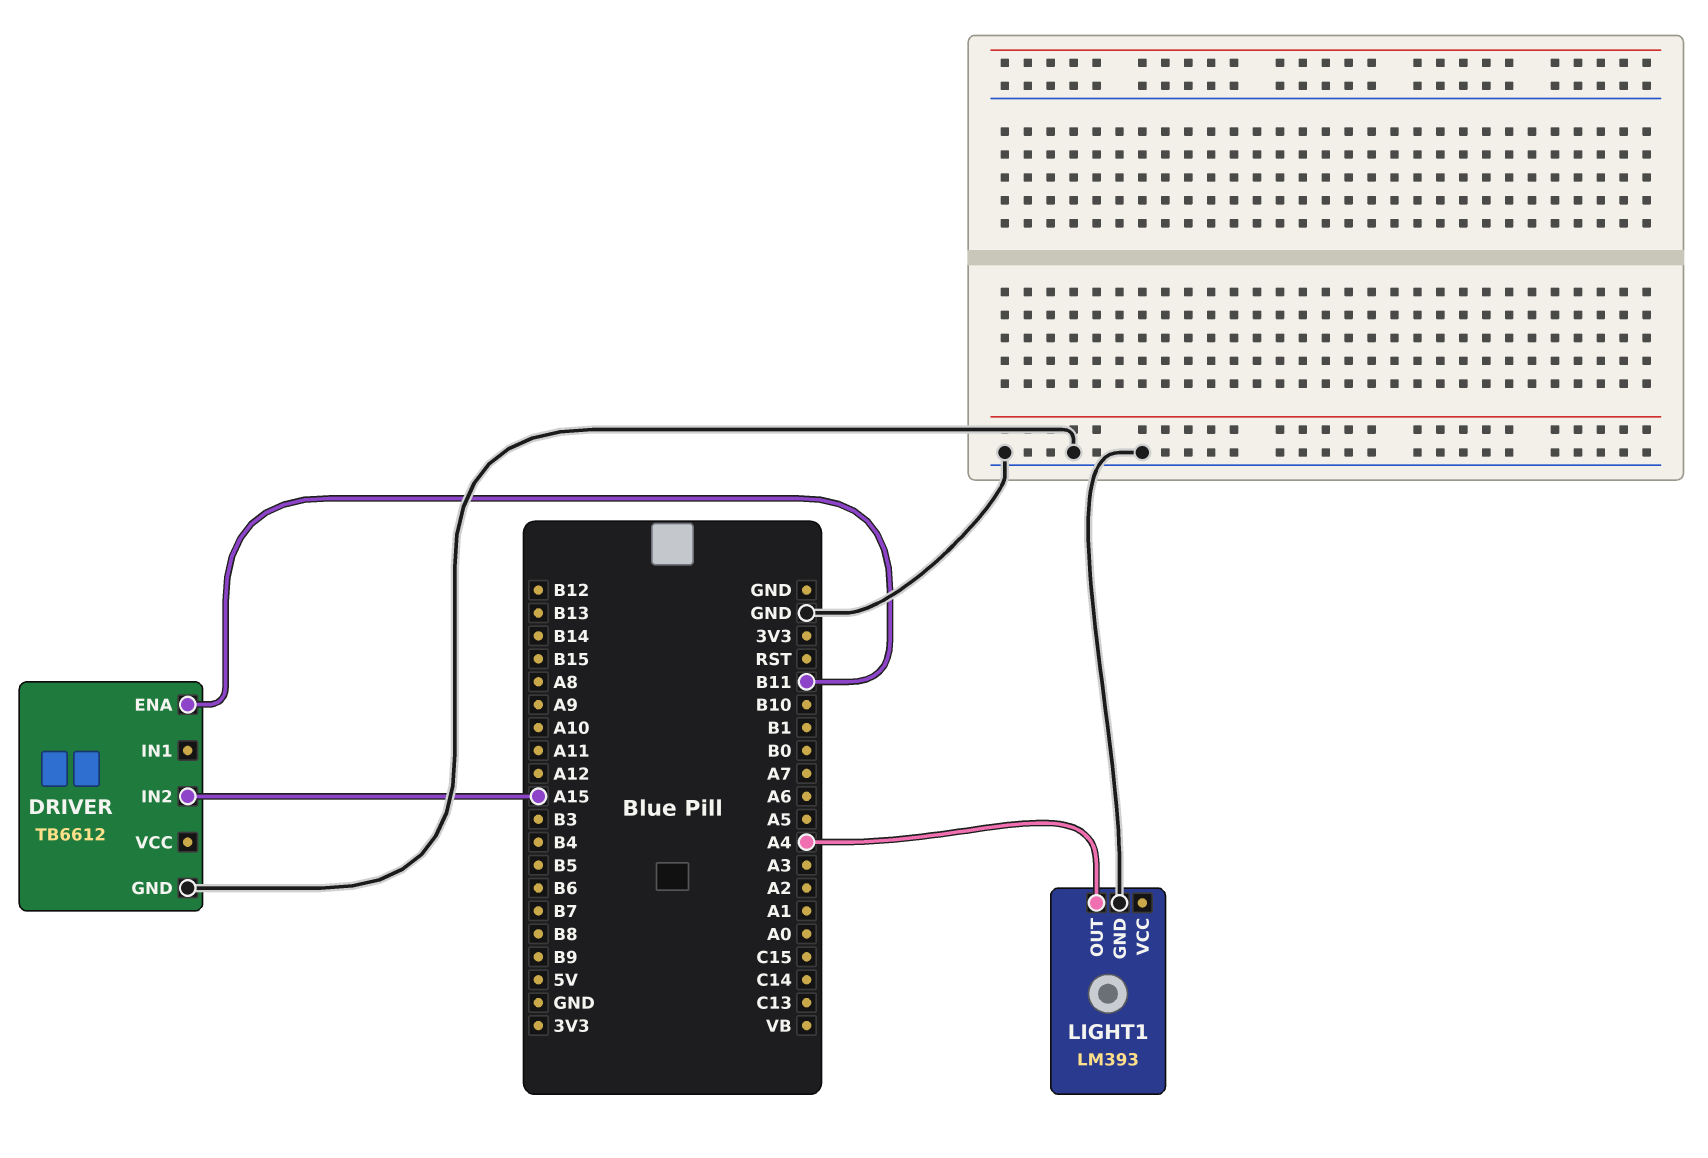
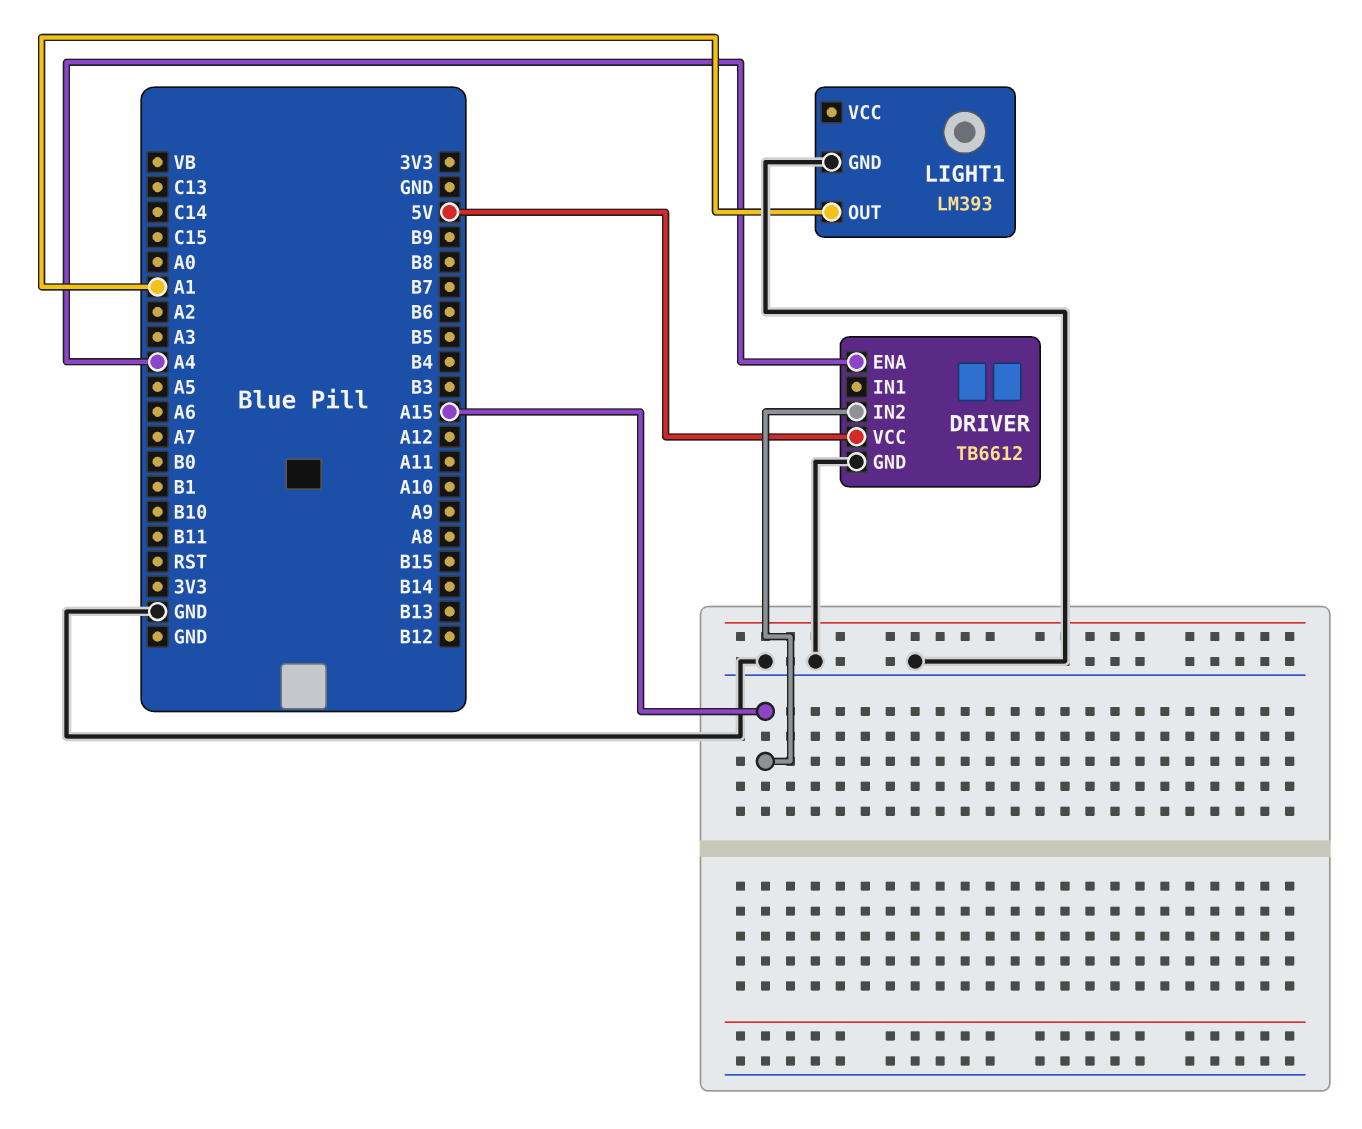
DRIVER pin ENA: B11 -> A4
DRIVER pin VCC: none -> 5V
LIGHT1 pin OUT: A4 -> A1

